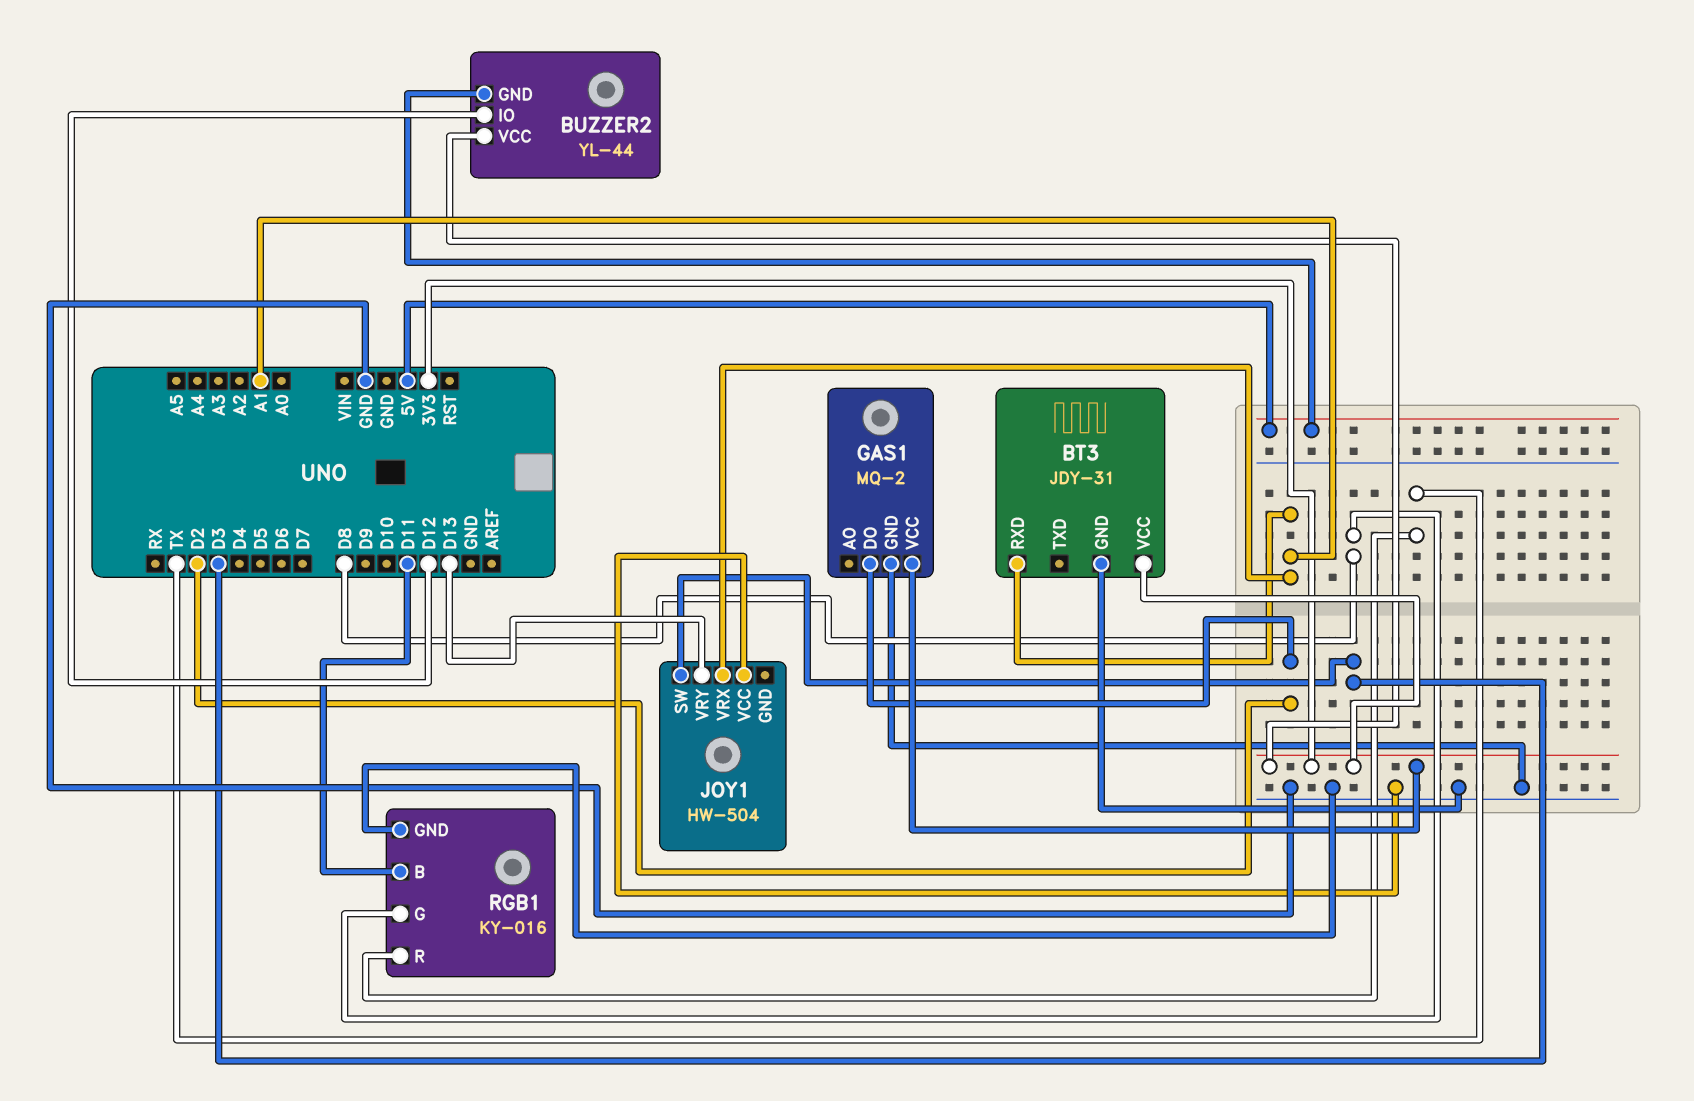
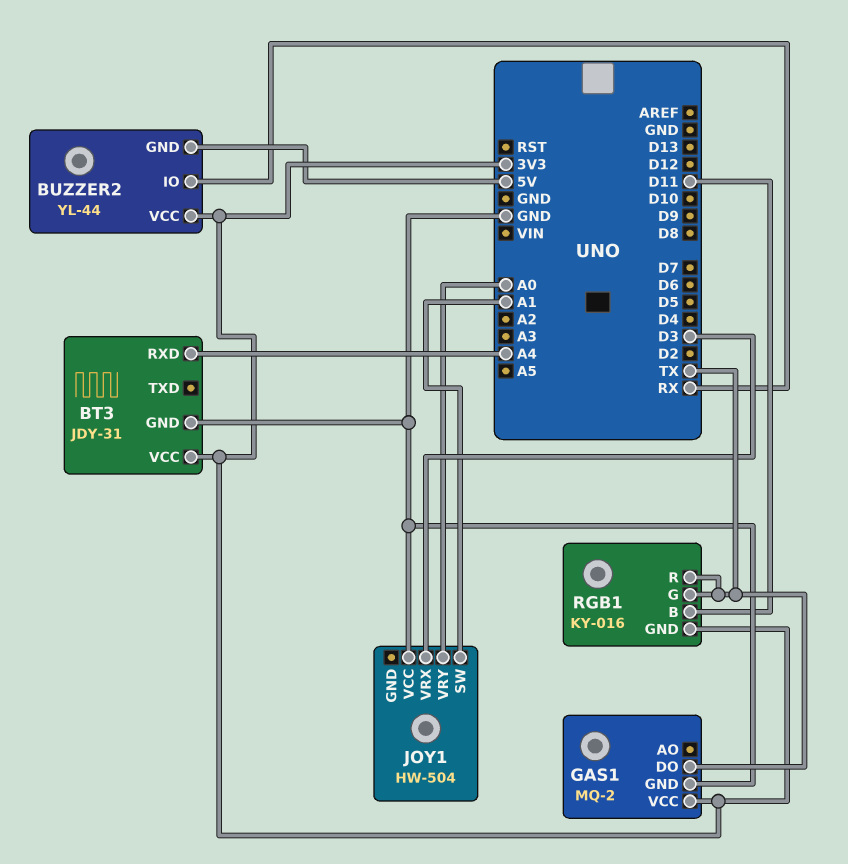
BT3 pin RXD: A1 -> A4
BUZZER2 pin IO: D12 -> RX
GAS1 pin DO: D2 -> TX
JOY1 pin SW: D3 -> A1
JOY1 pin VRX: A1 -> D3
JOY1 pin VRY: D13 -> A0
RGB1 pin G: D8 -> TX
RGB1 pin GND: GND -> 3V3

